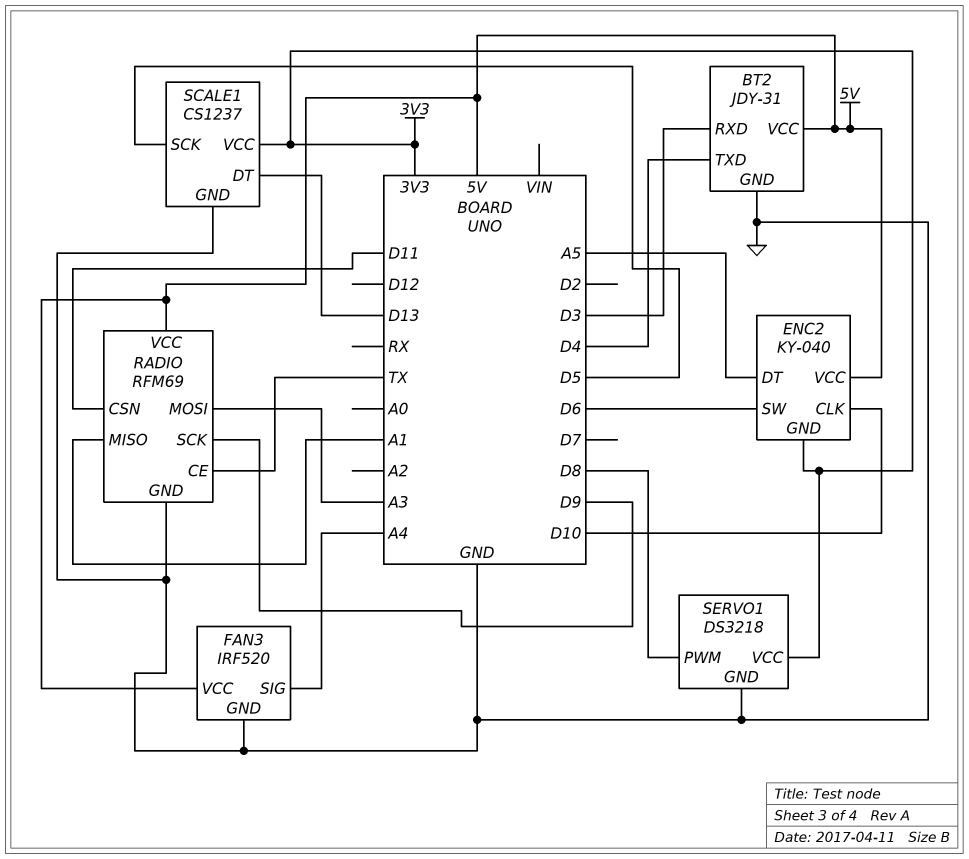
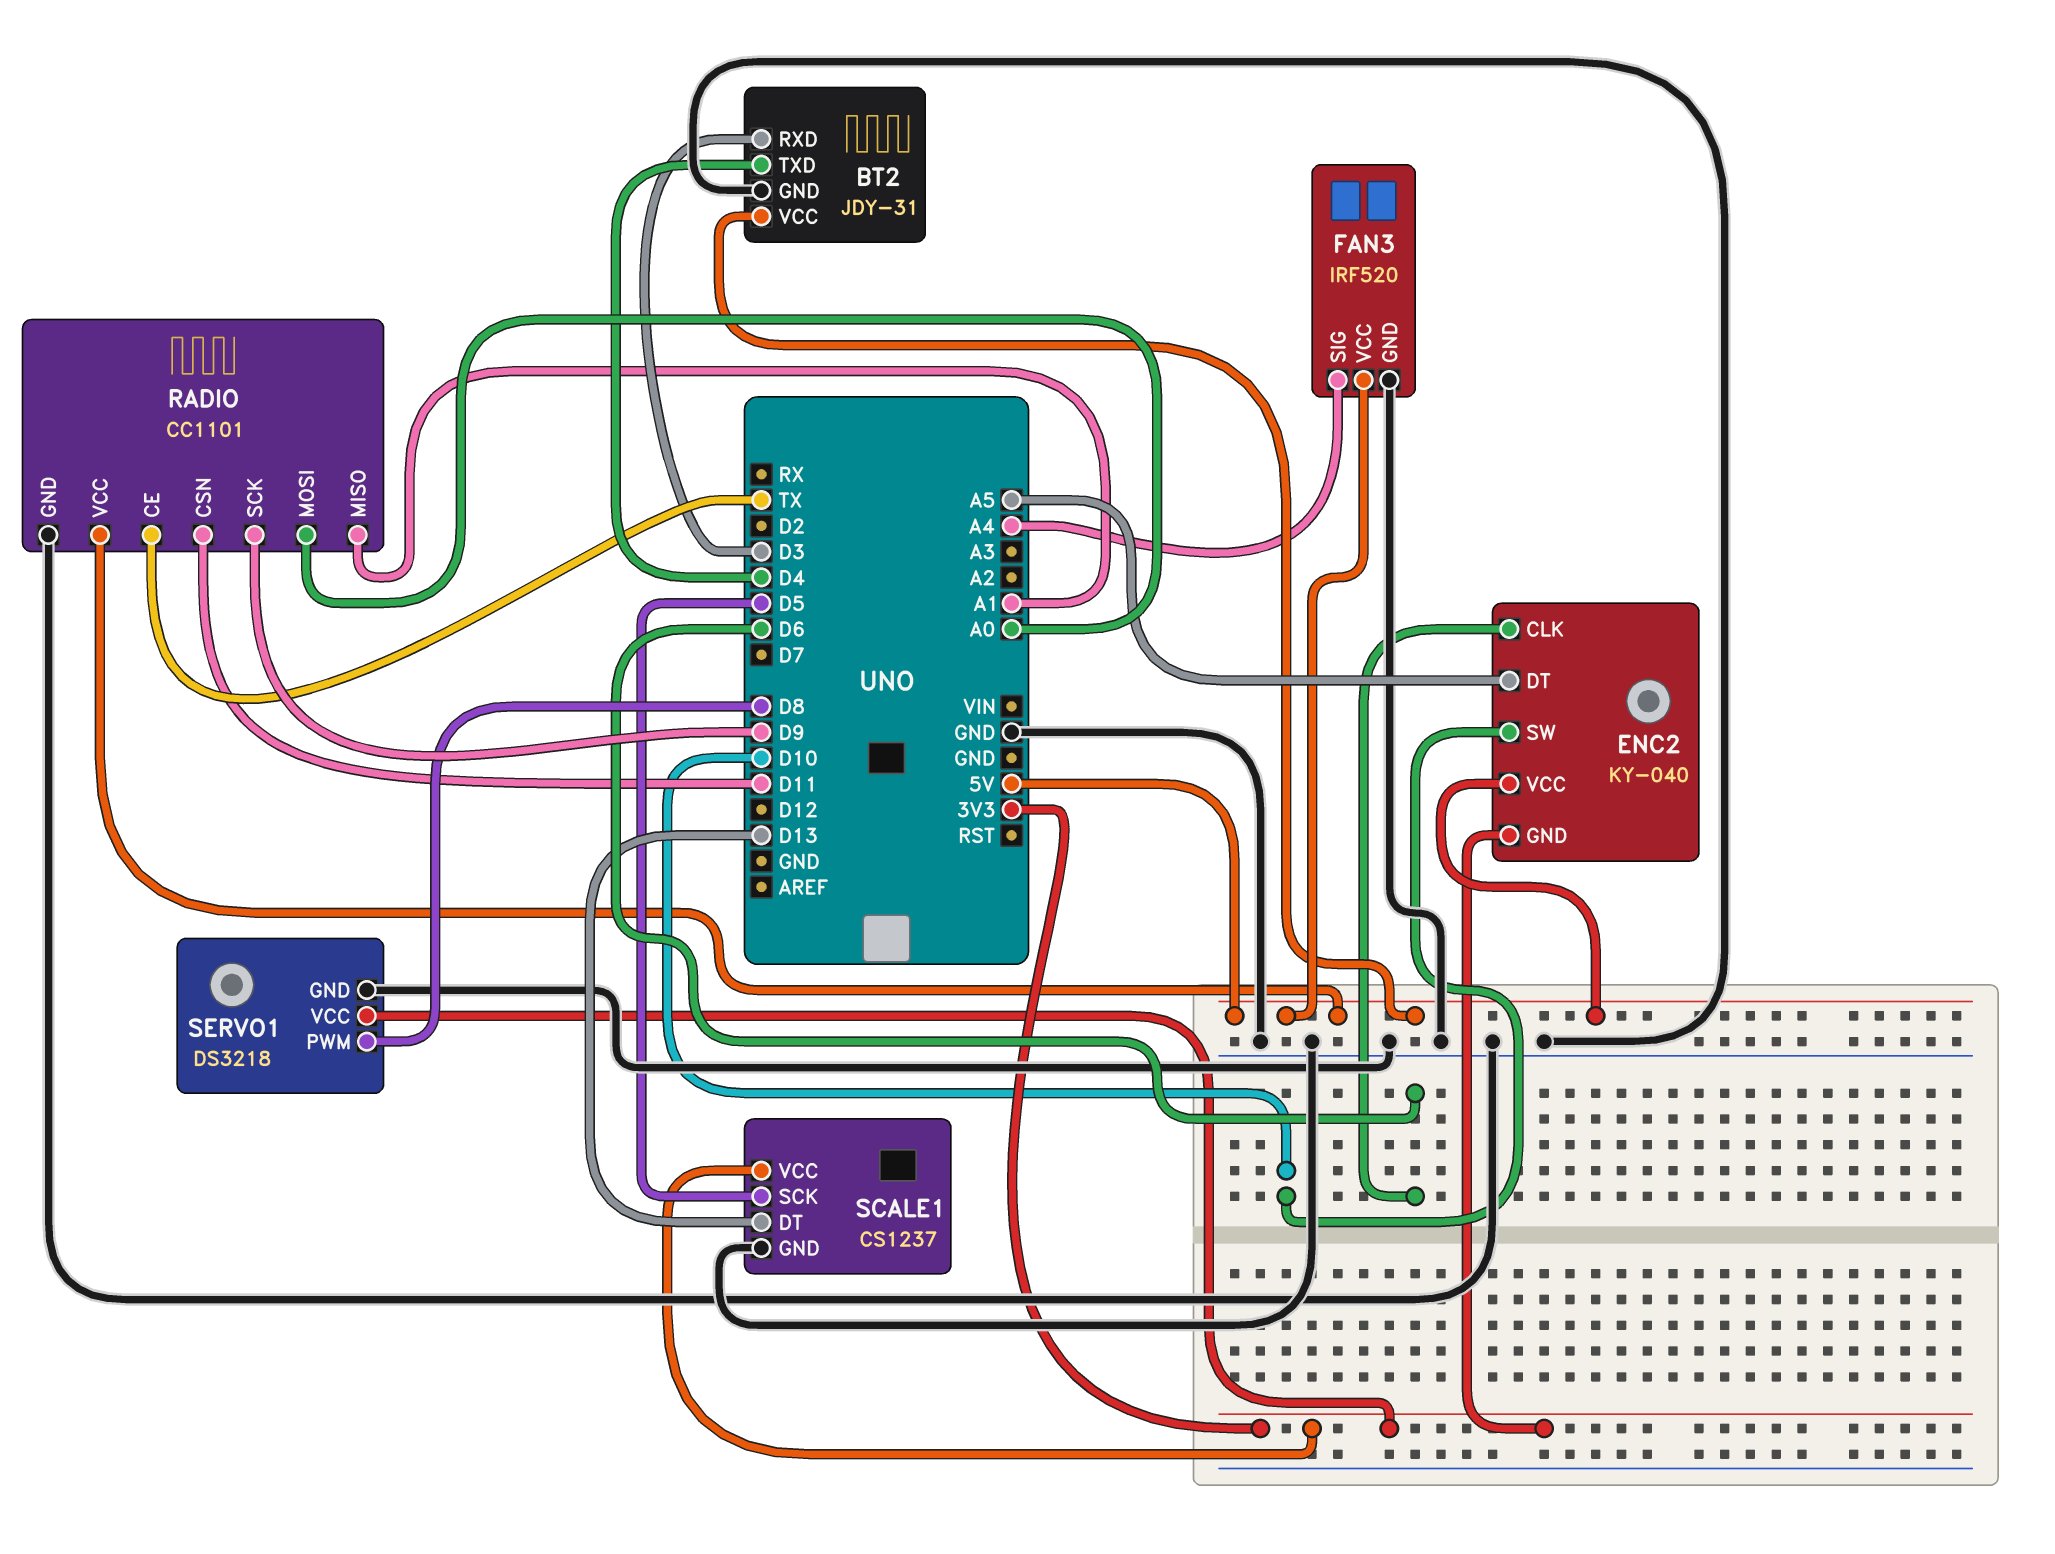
ENC2 pin CLK: D10 -> D6
ENC2 pin SW: D6 -> D10
RADIO: RFM69 -> CC1101
RADIO pin MOSI: A3 -> A0

